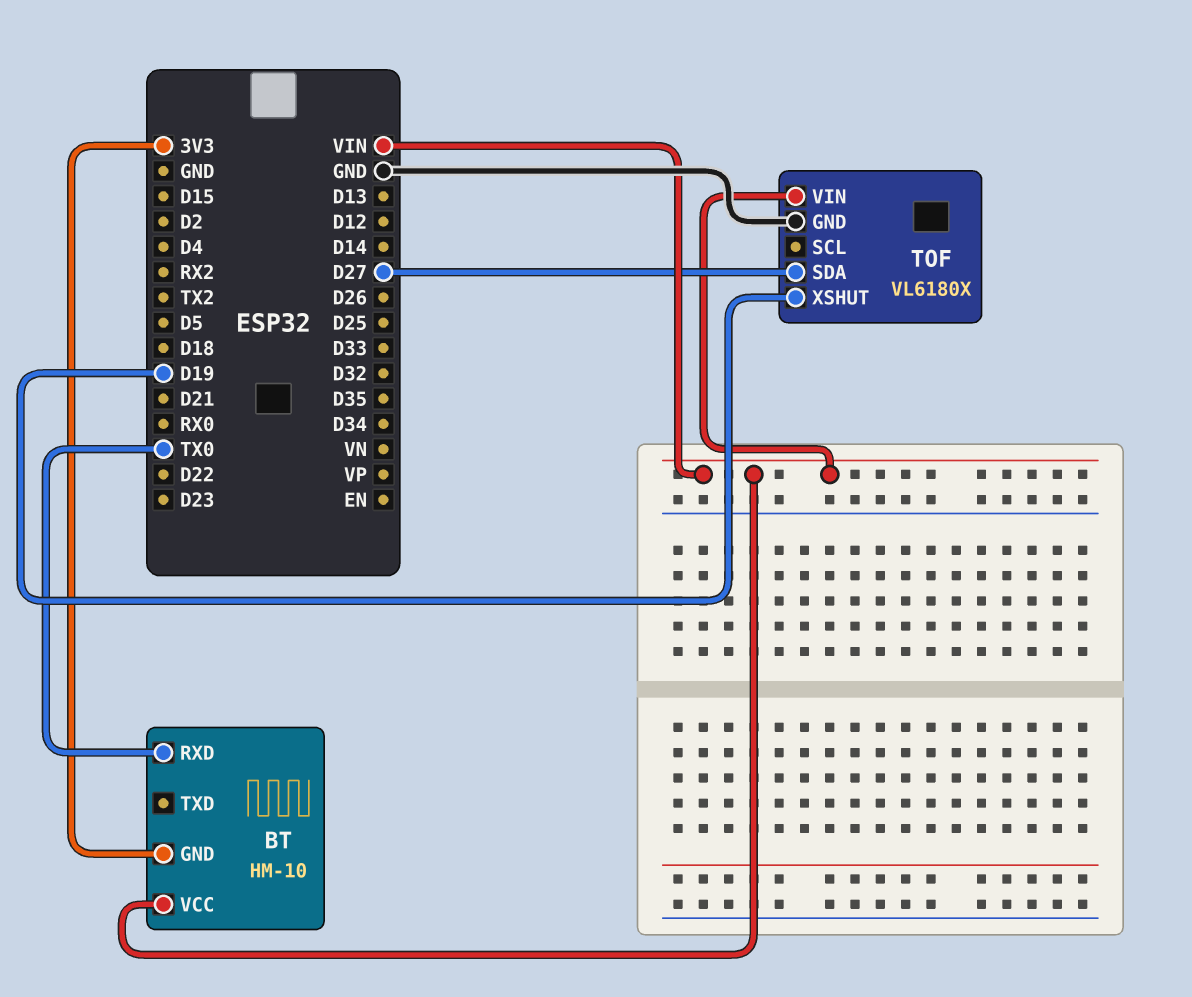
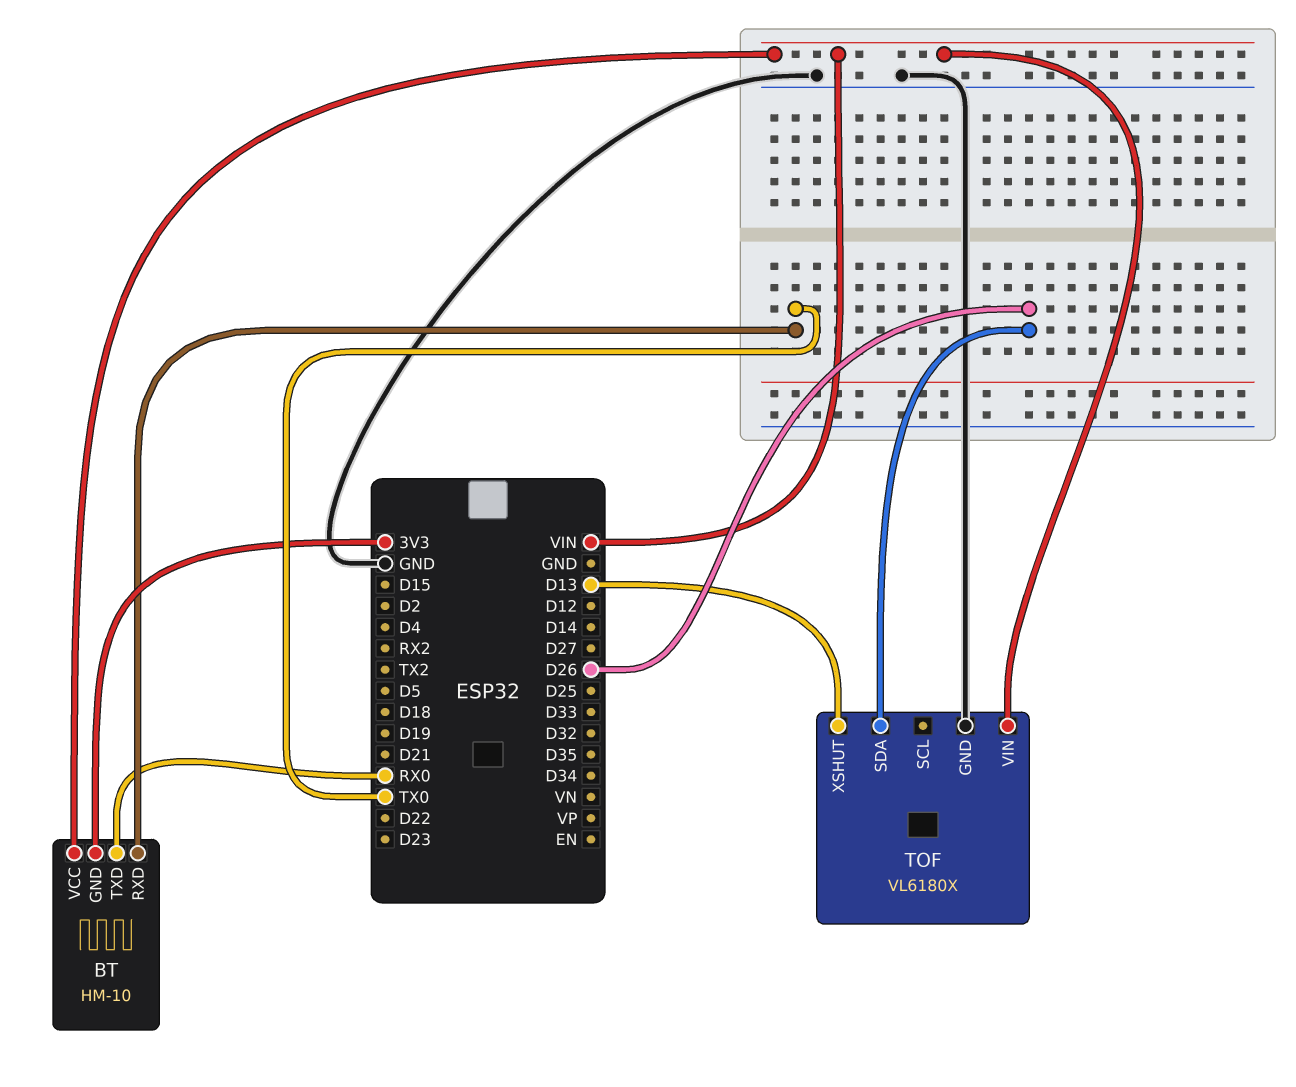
BT pin TXD: none -> RX0
TOF pin SDA: D27 -> D26
TOF pin XSHUT: D19 -> D13

